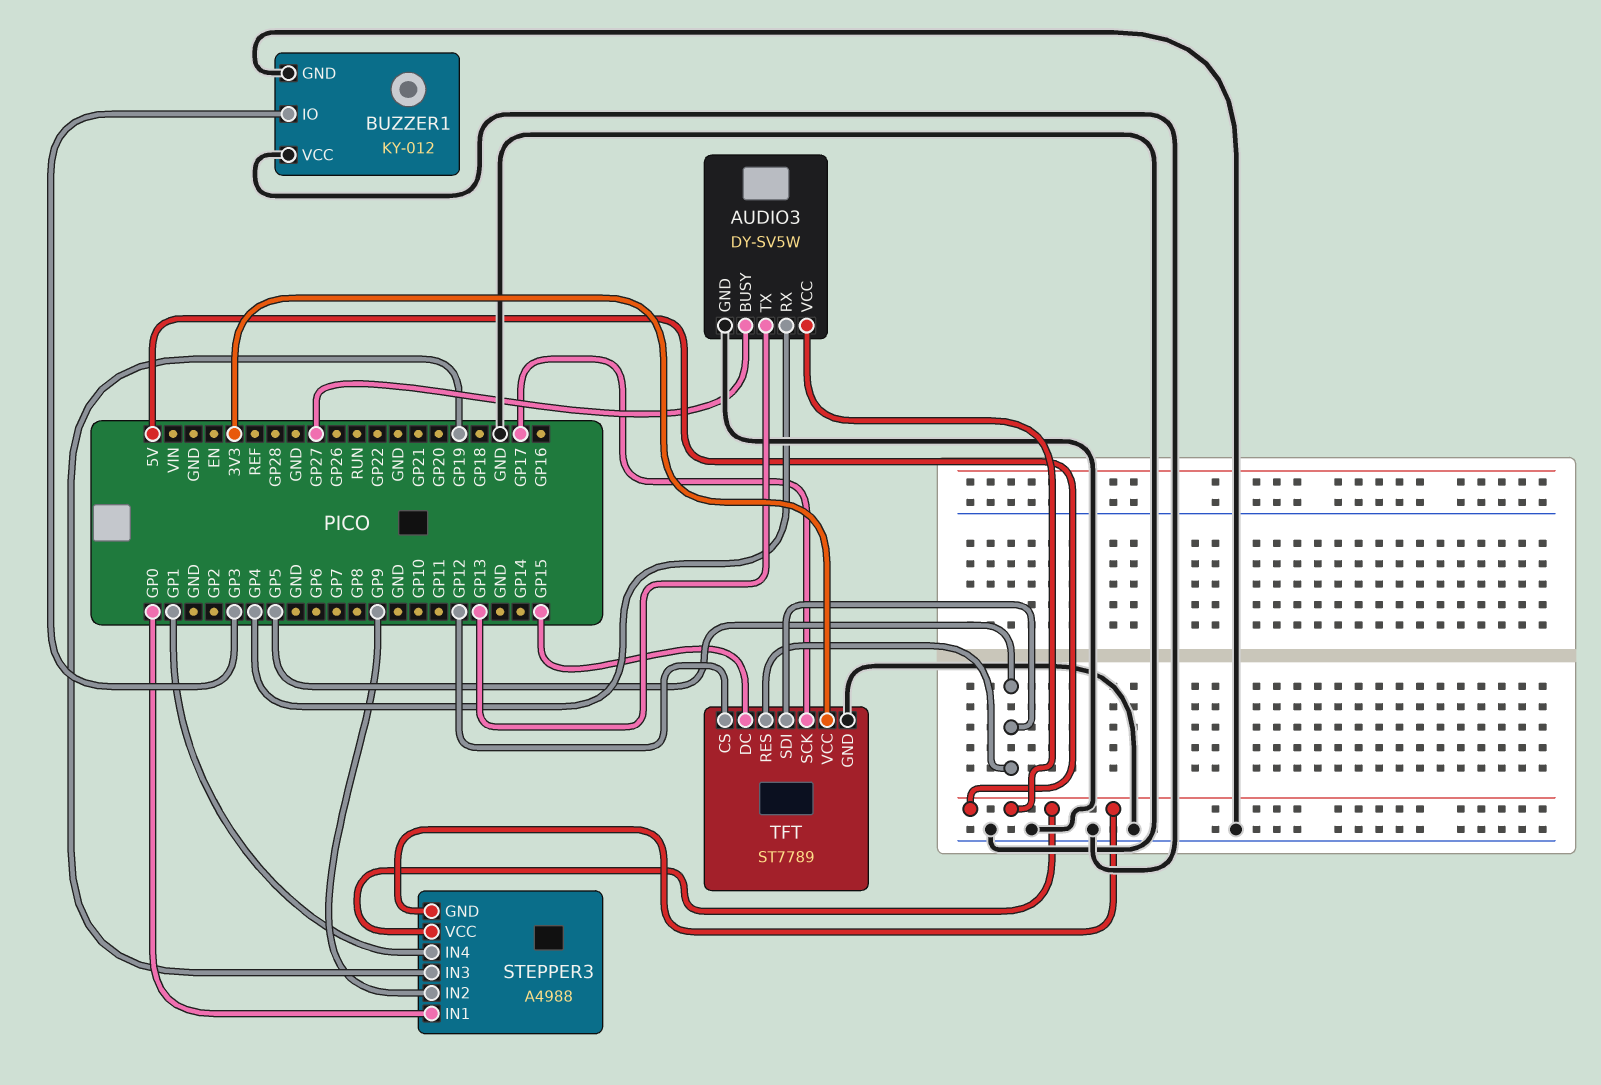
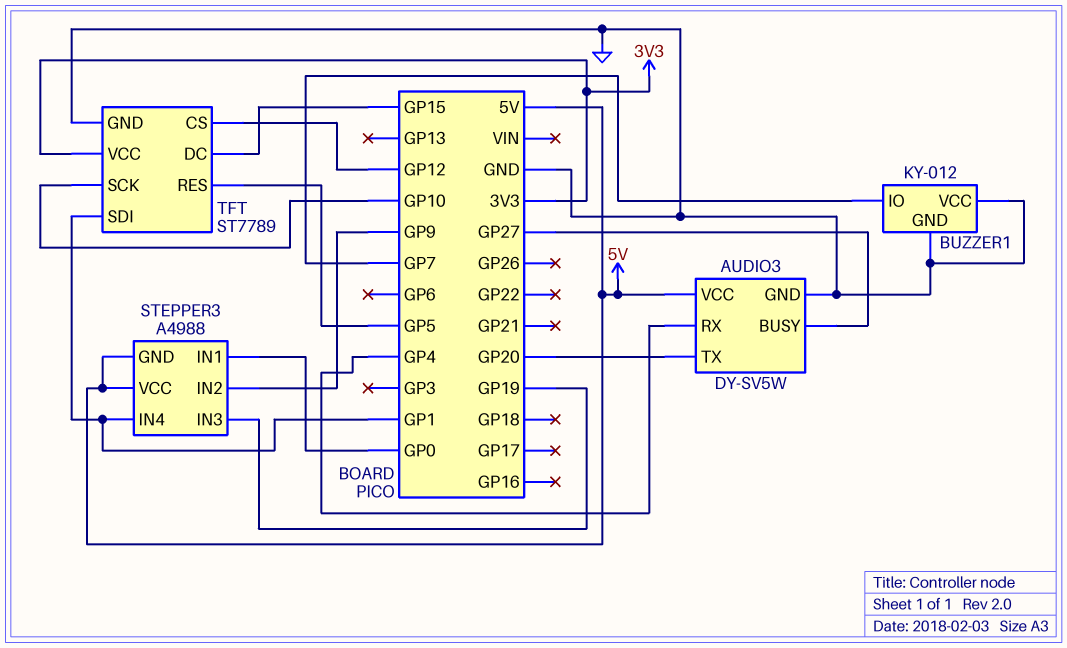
AUDIO3 pin TX: GP13 -> GP20
BUZZER1 pin IO: GP3 -> GP7
TFT pin SCK: GP17 -> GP10
TFT pin SDI: GP5 -> GP1

